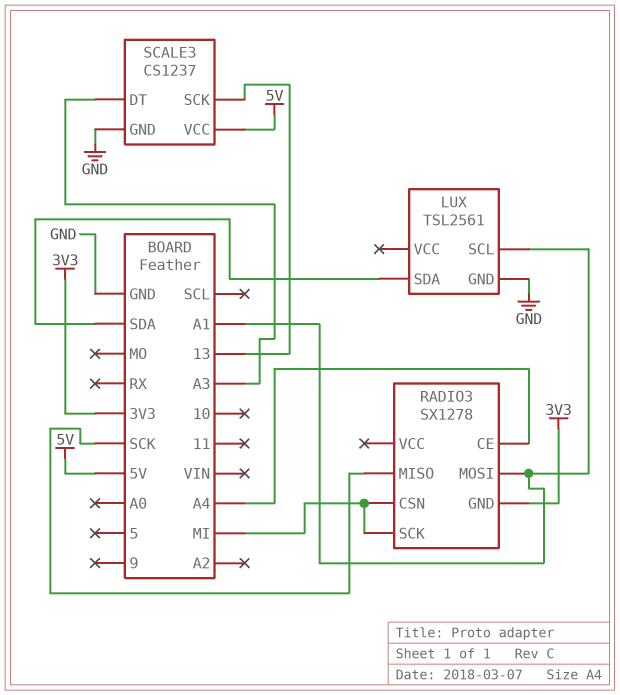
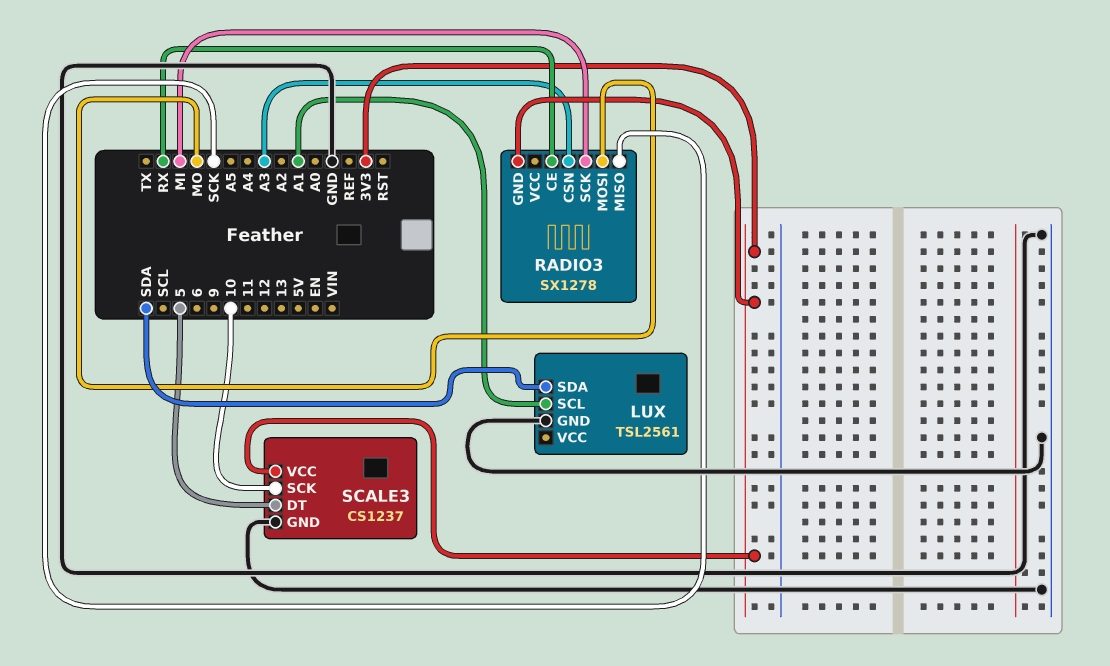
RADIO3 pin CE: A4 -> RX
RADIO3 pin CSN: MI -> A3
RADIO3 pin MOSI: A1 -> MO
SCALE3 pin DT: A3 -> 5
SCALE3 pin SCK: 13 -> 10
SCALE3 pin VCC: 5V -> 3V3

